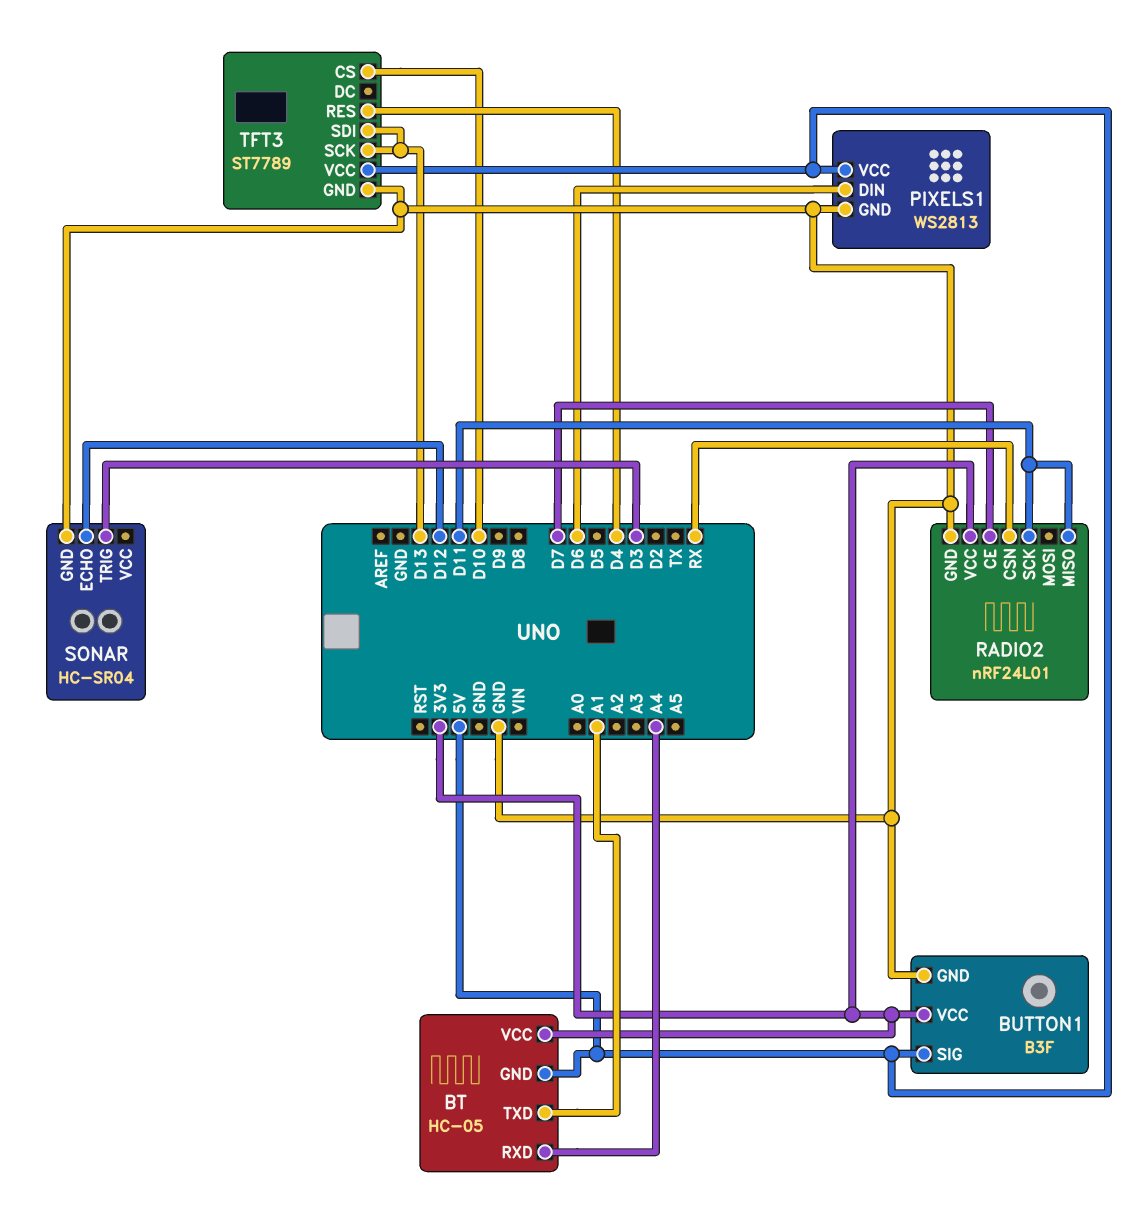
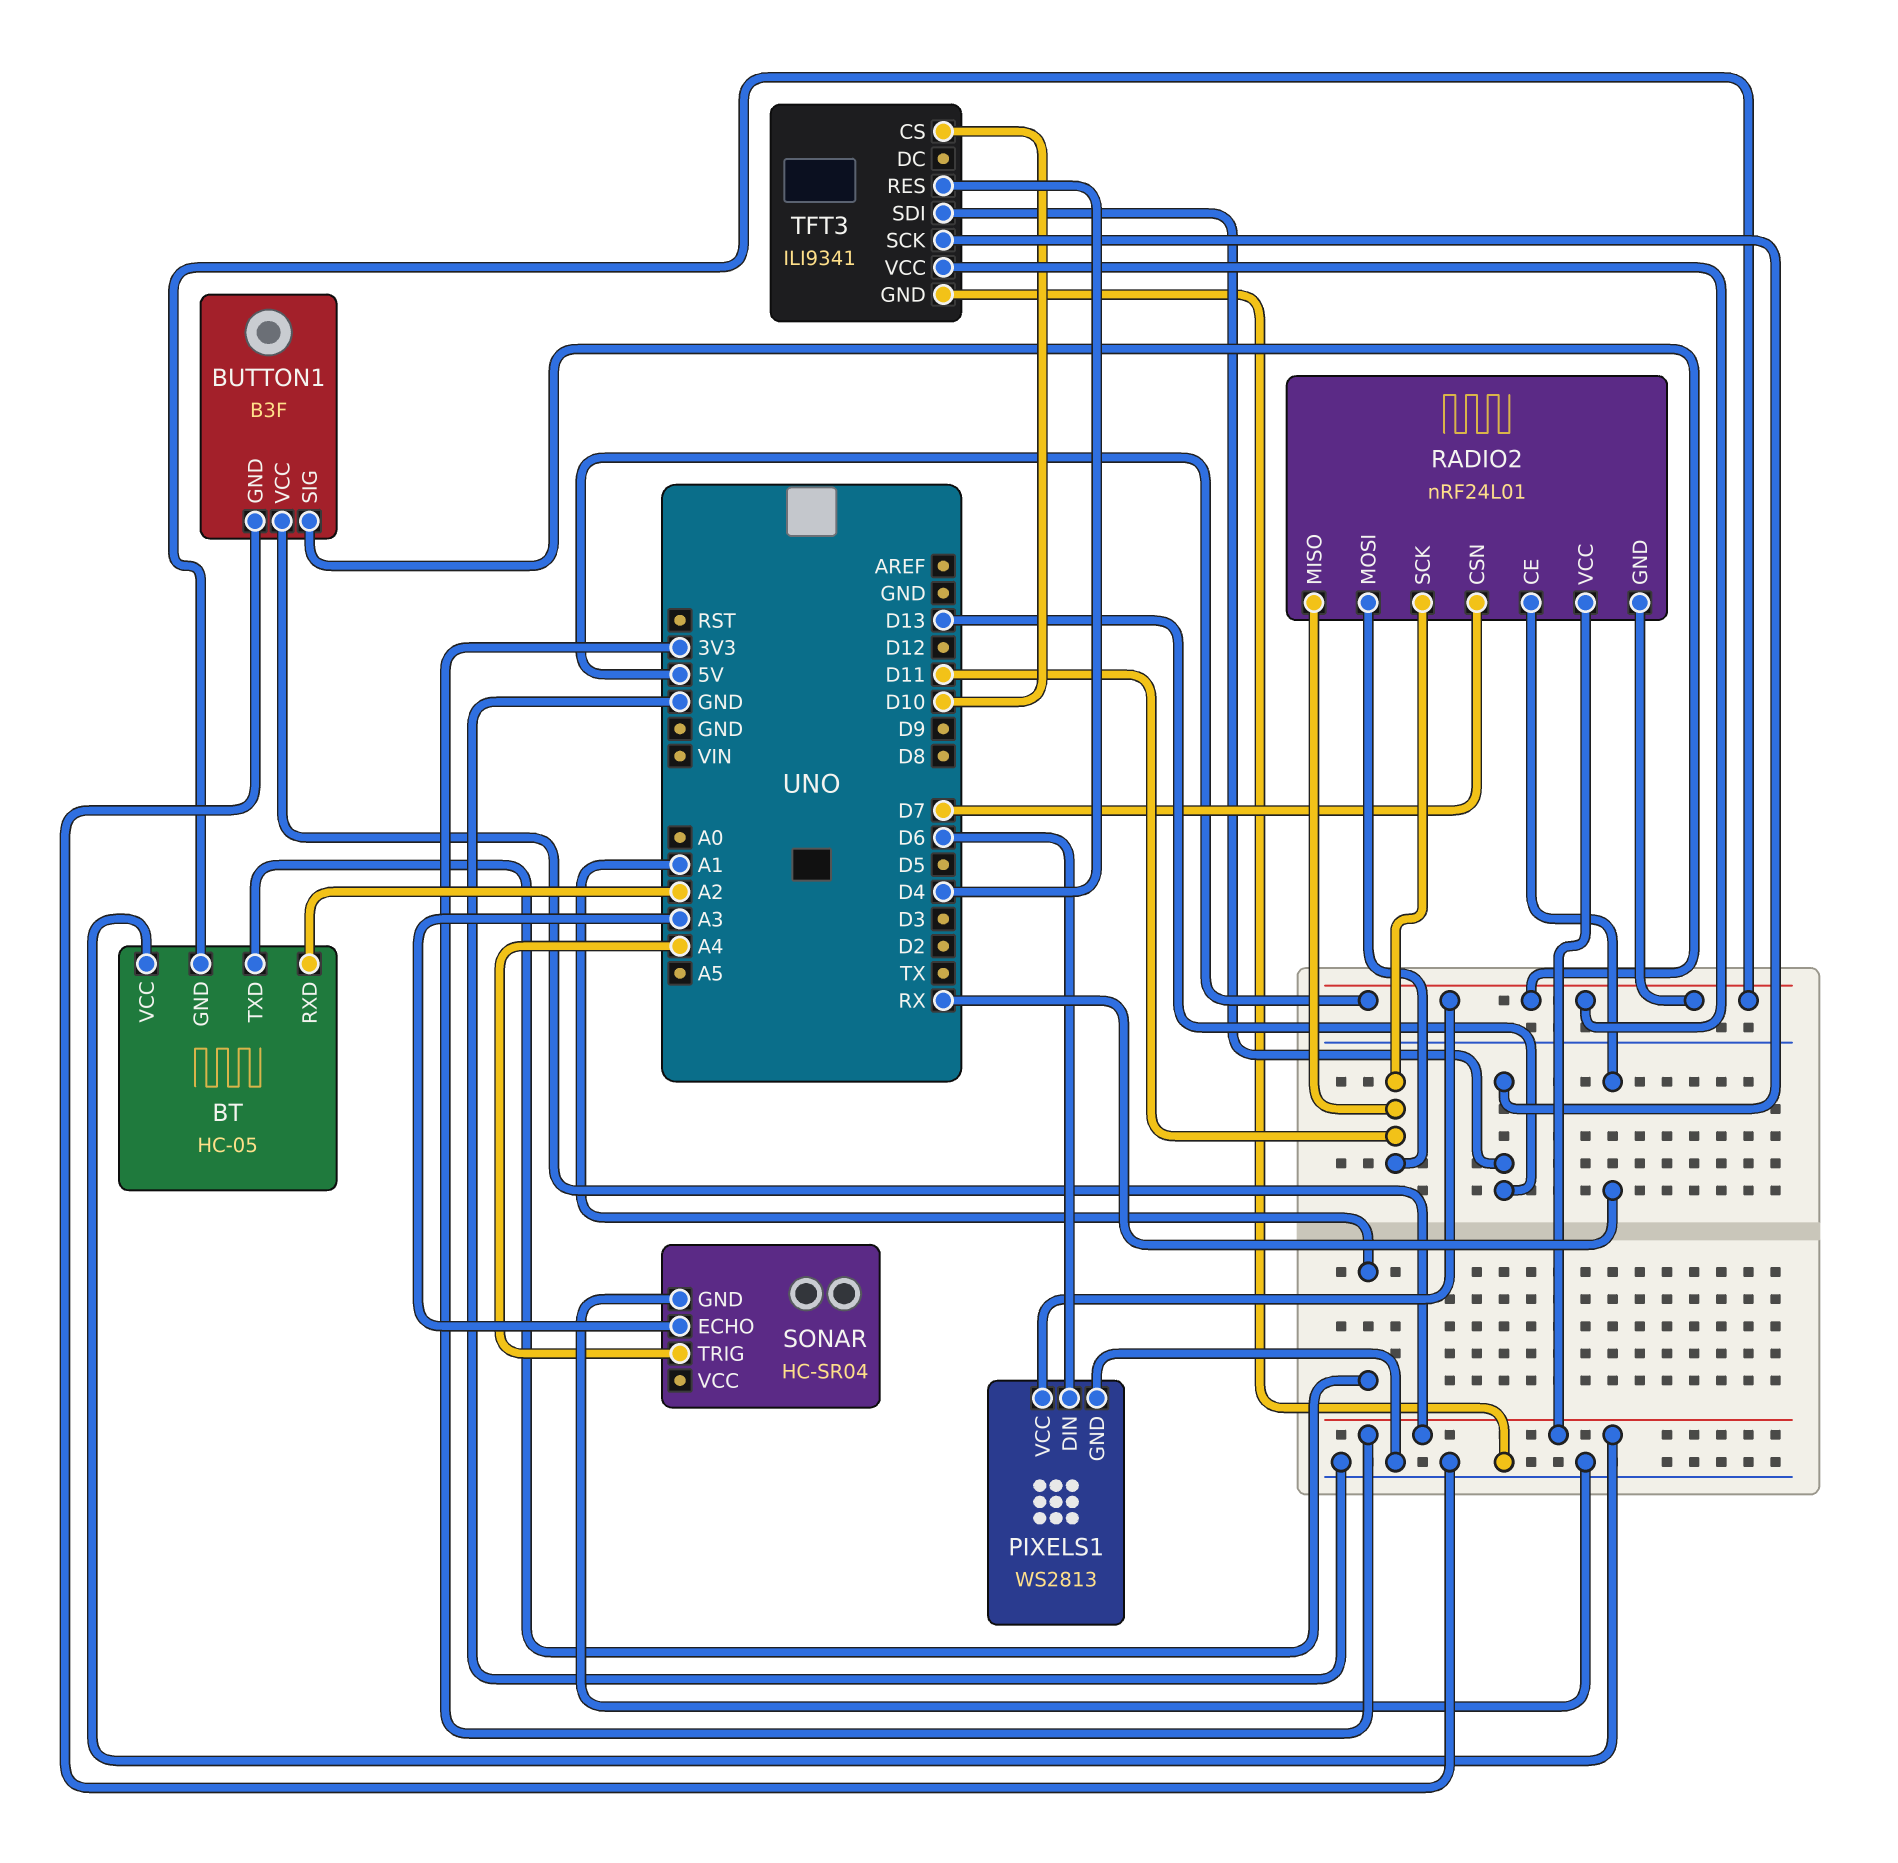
BT pin RXD: A4 -> A2
RADIO2 pin CE: D7 -> RX
RADIO2 pin CSN: RX -> D7
RADIO2 pin GND: GND -> 5V
RADIO2 pin MOSI: none -> D11
SONAR pin ECHO: D12 -> A3
SONAR pin TRIG: D3 -> A4
TFT3: ST7789 -> ILI9341

